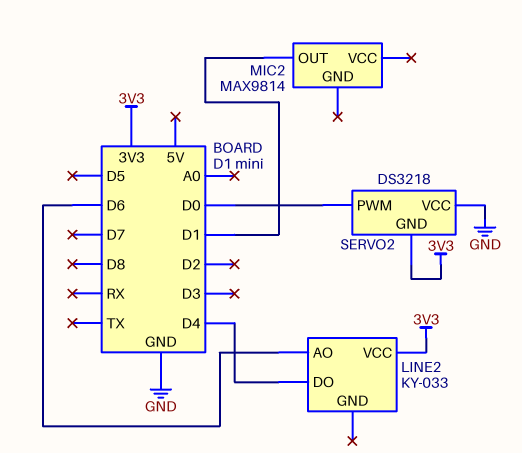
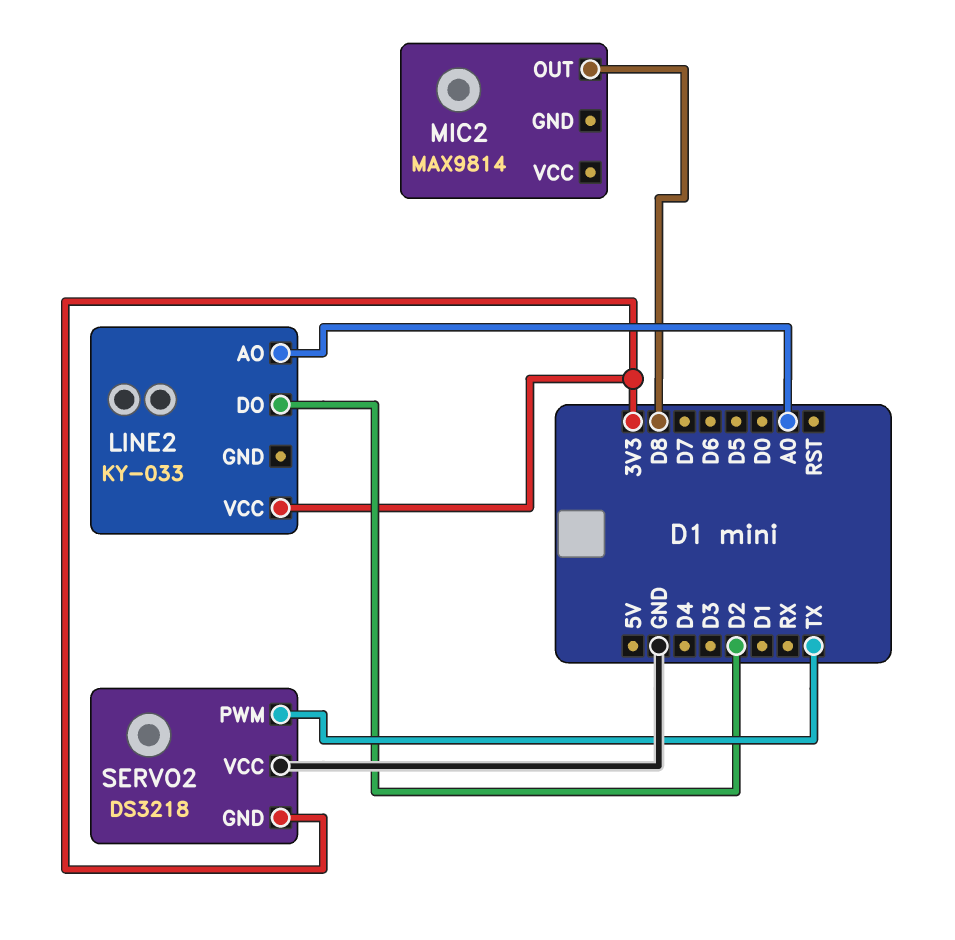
LINE2 pin AO: D6 -> A0
LINE2 pin DO: D4 -> D2
MIC2 pin OUT: D1 -> D8
SERVO2 pin PWM: D0 -> TX

